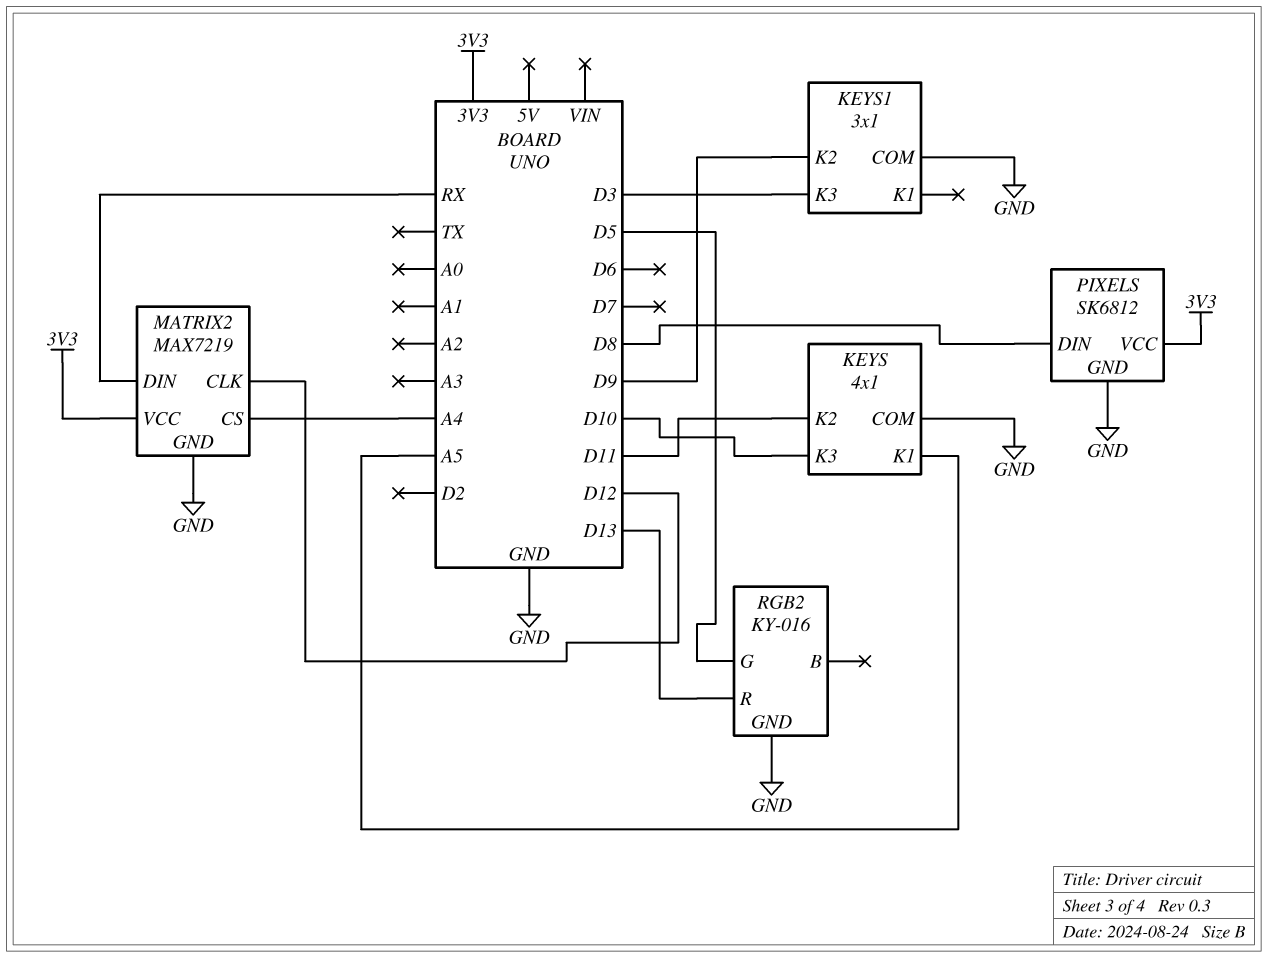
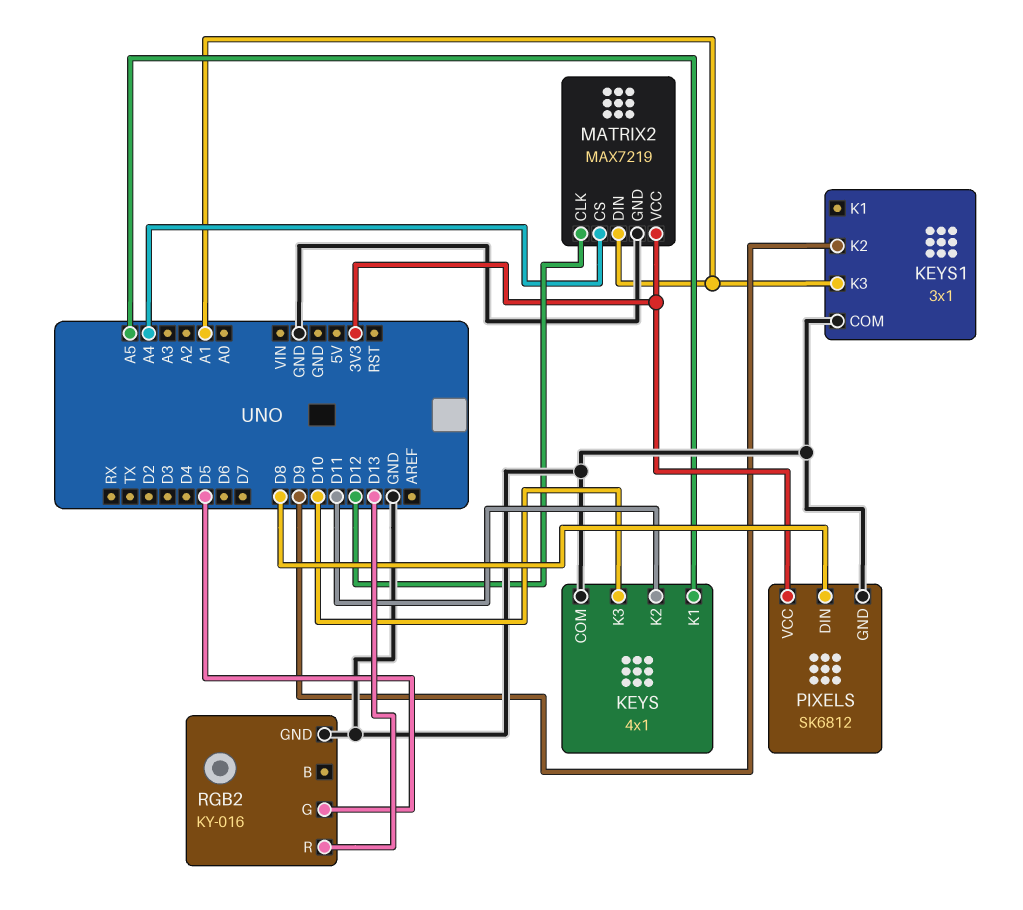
KEYS1 pin K3: D3 -> A1
MATRIX2 pin DIN: RX -> A1

